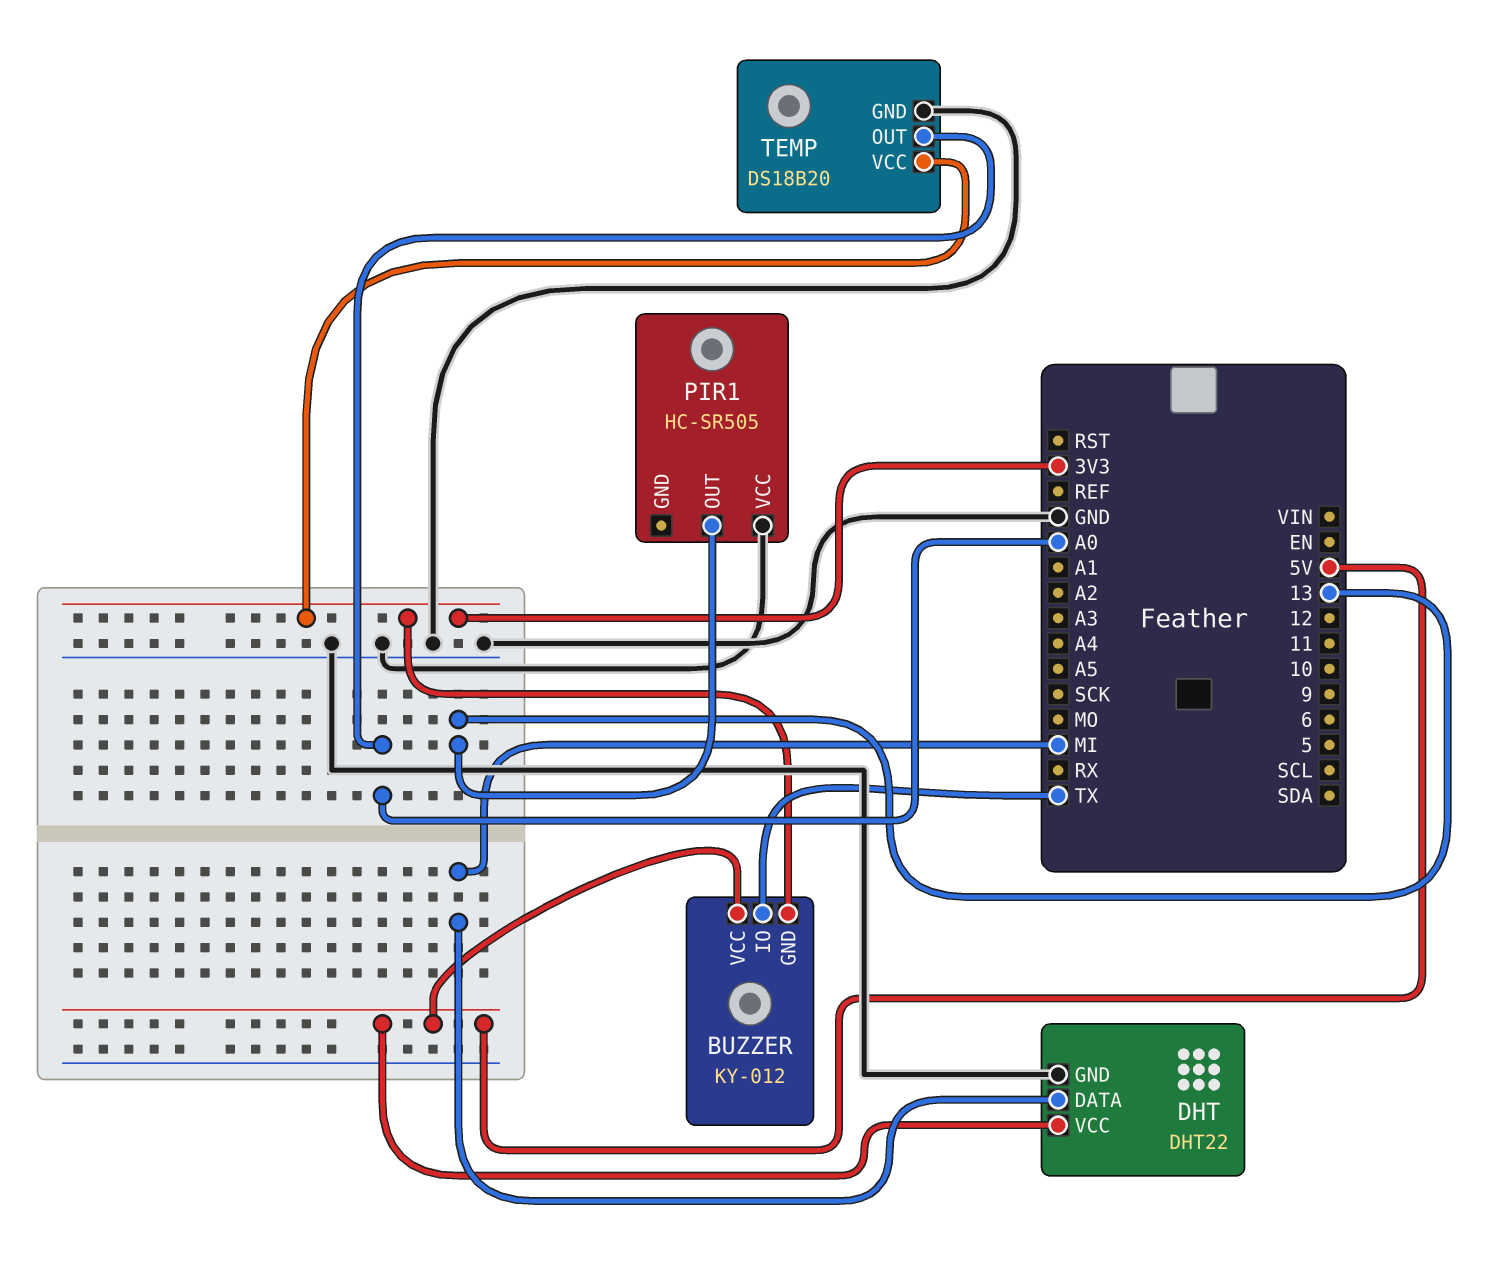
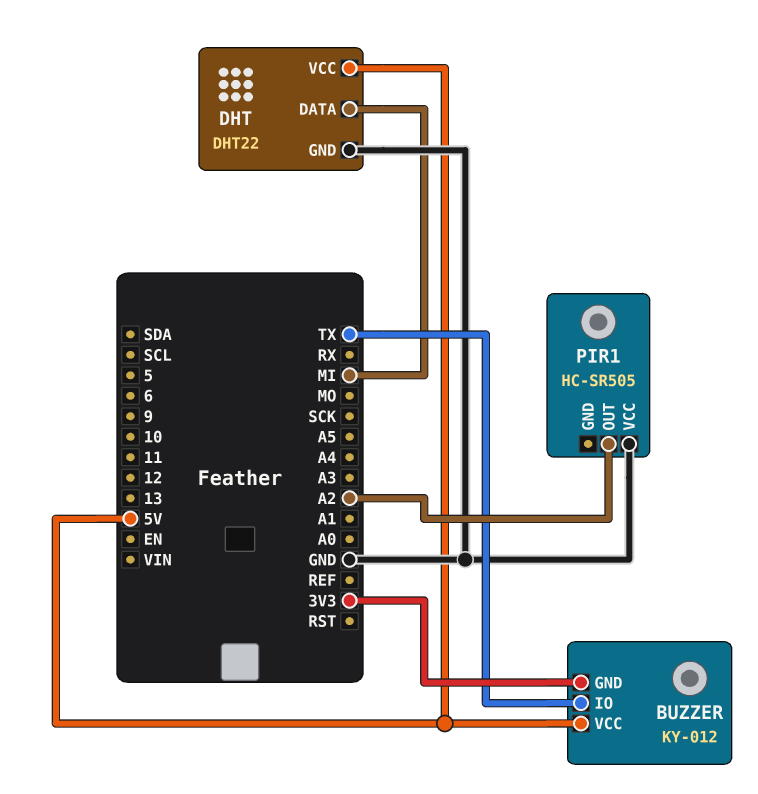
PIR1 pin OUT: 13 -> A2
TEMP: DS18B20 -> none
TEMP pin GND: GND -> none
TEMP pin OUT: A0 -> none
TEMP pin VCC: 3V3 -> none

